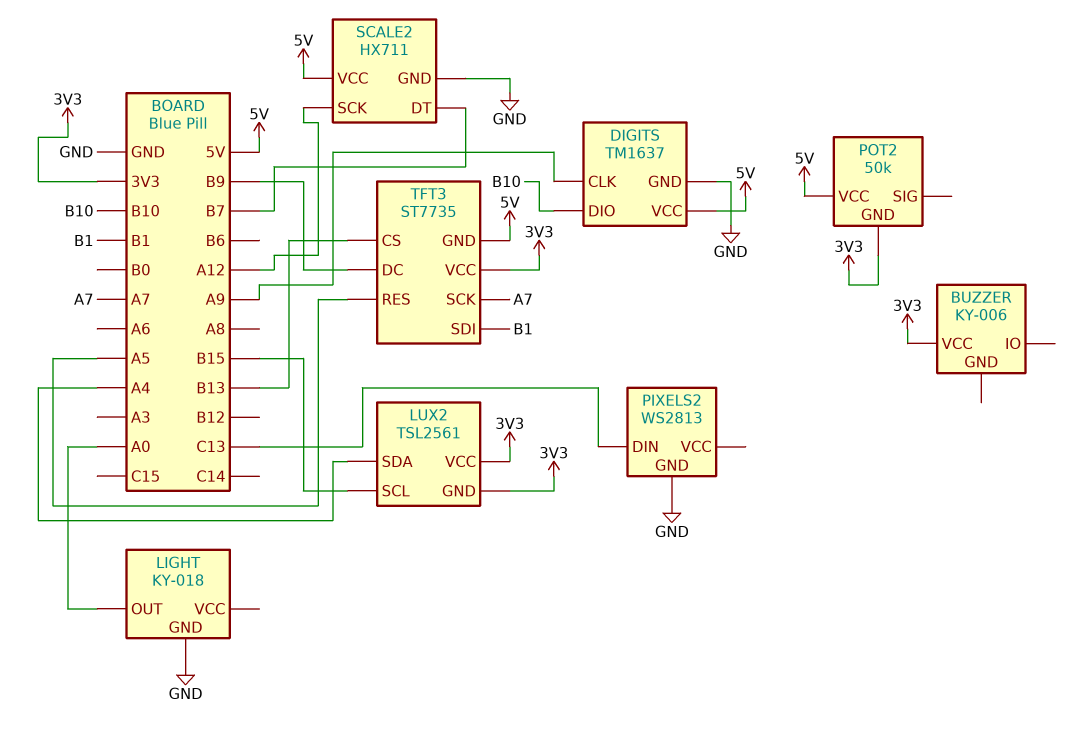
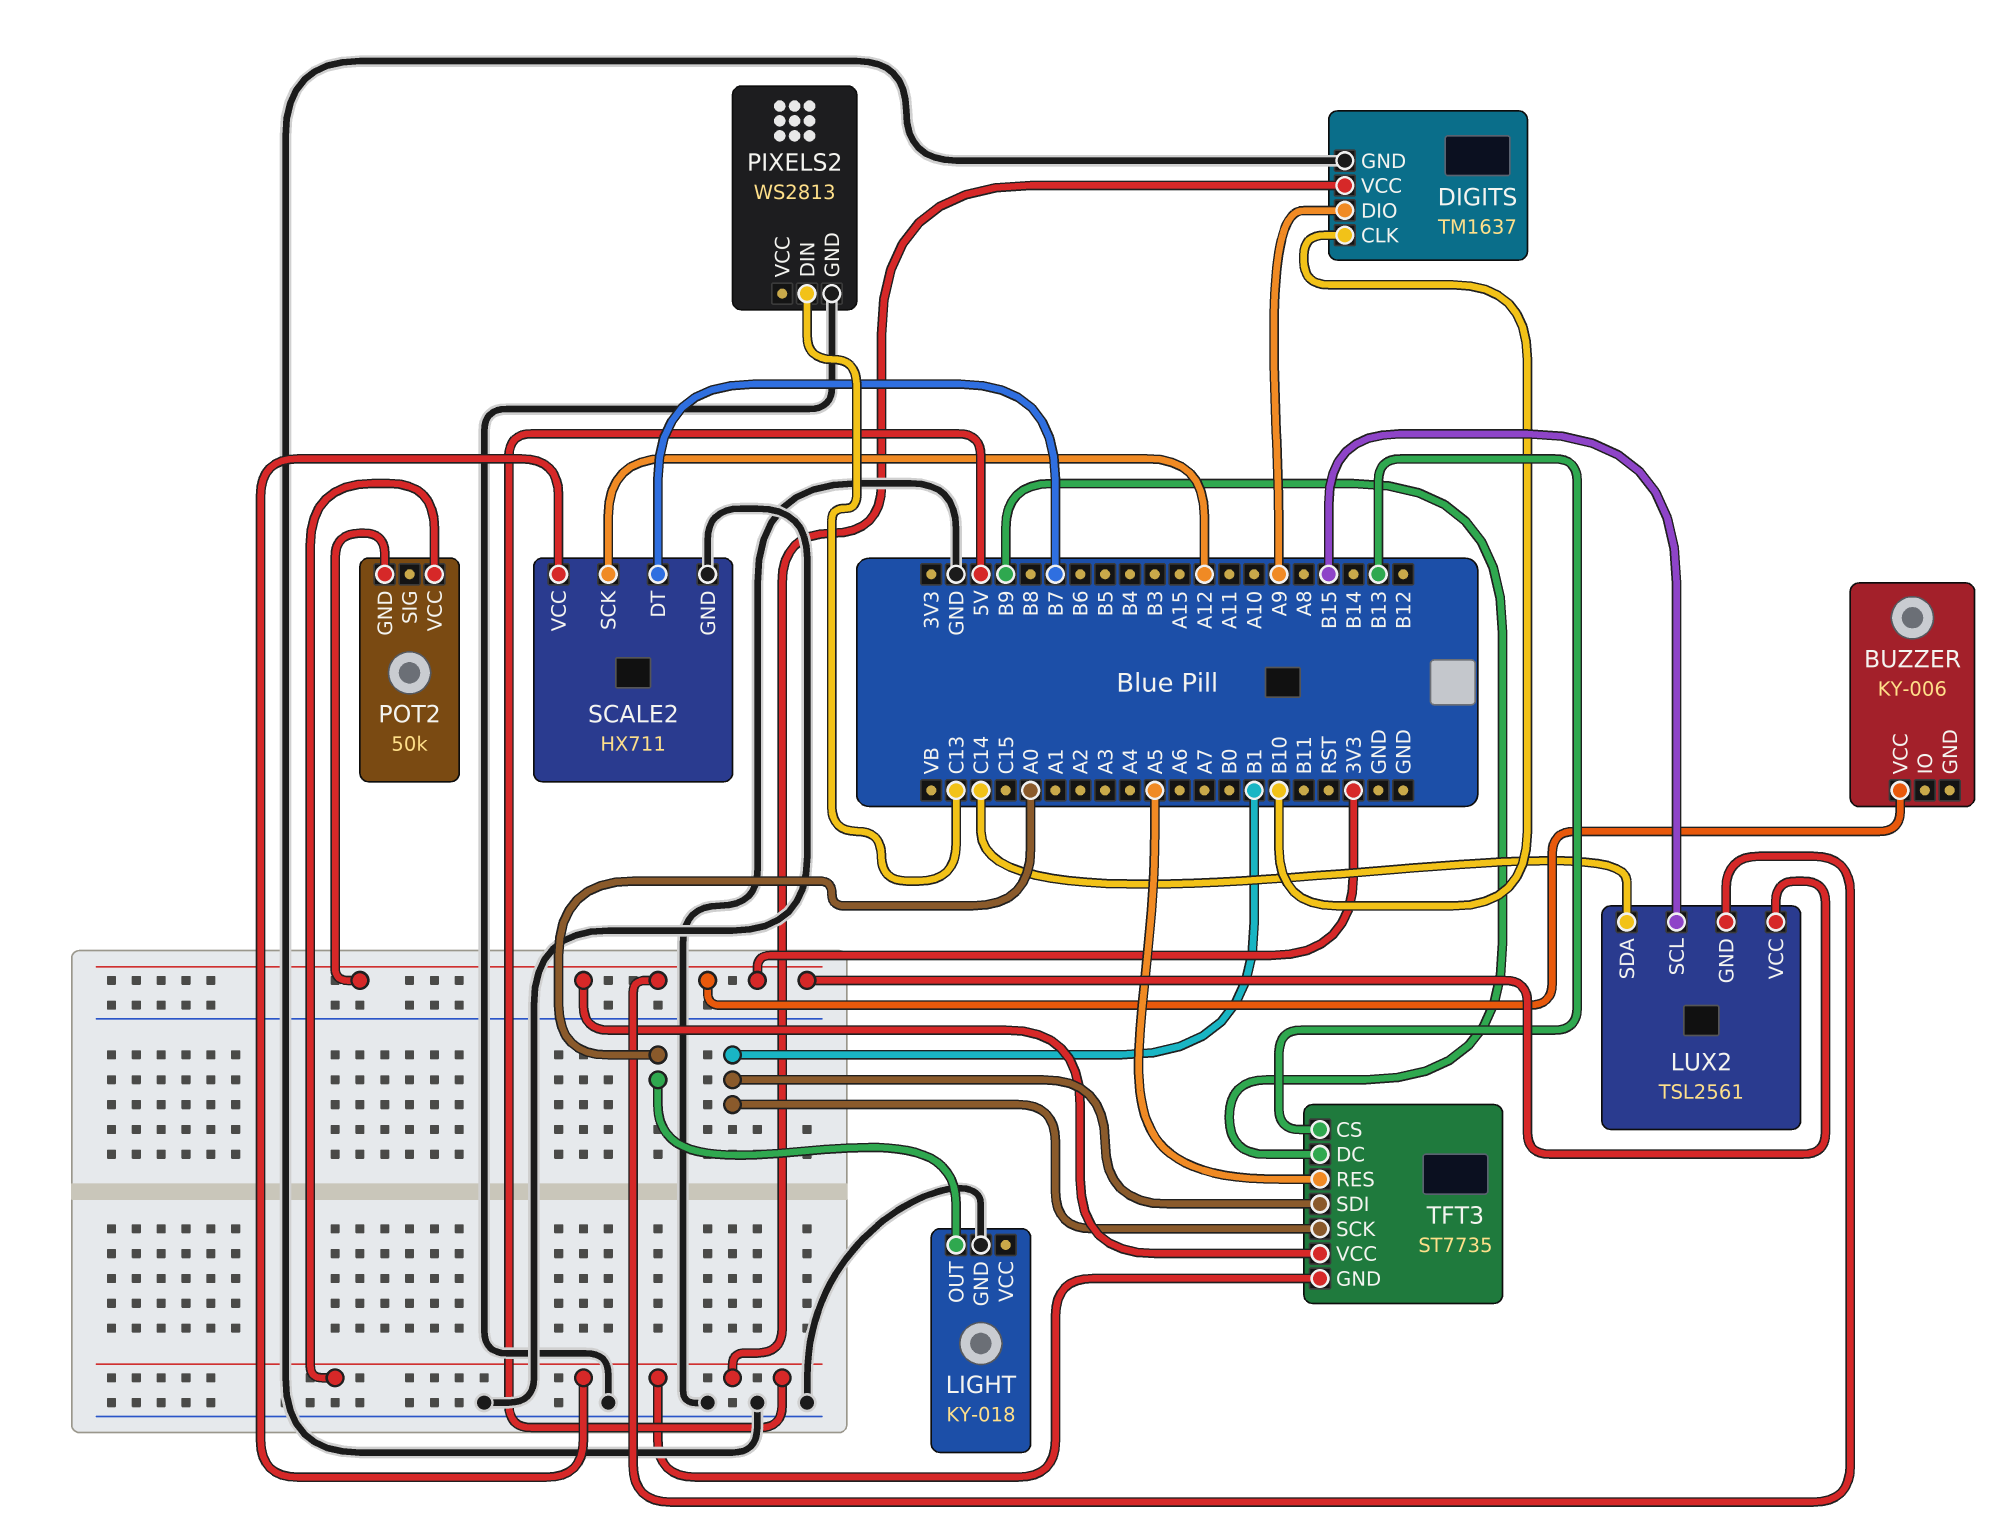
DIGITS pin CLK: A9 -> B10
DIGITS pin DIO: B10 -> A9
LUX2 pin SDA: A4 -> C14
TFT3 pin SCK: A7 -> B1

